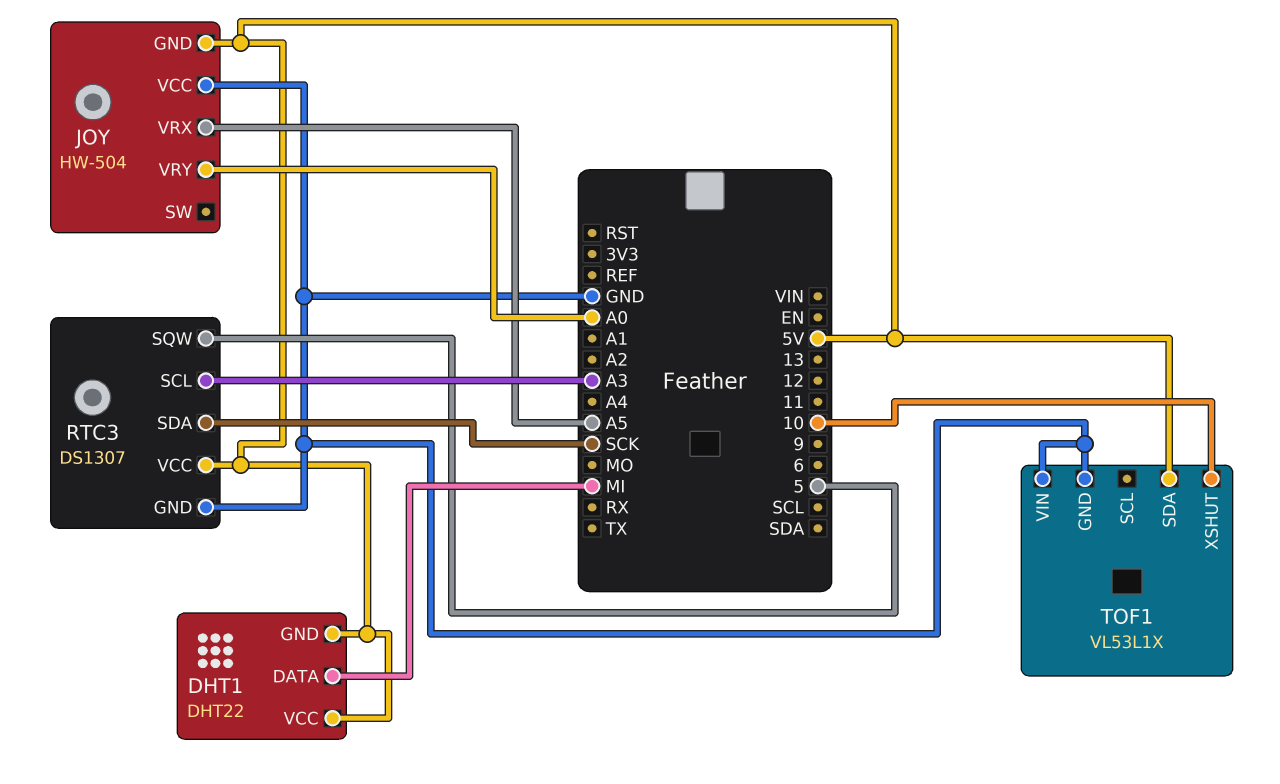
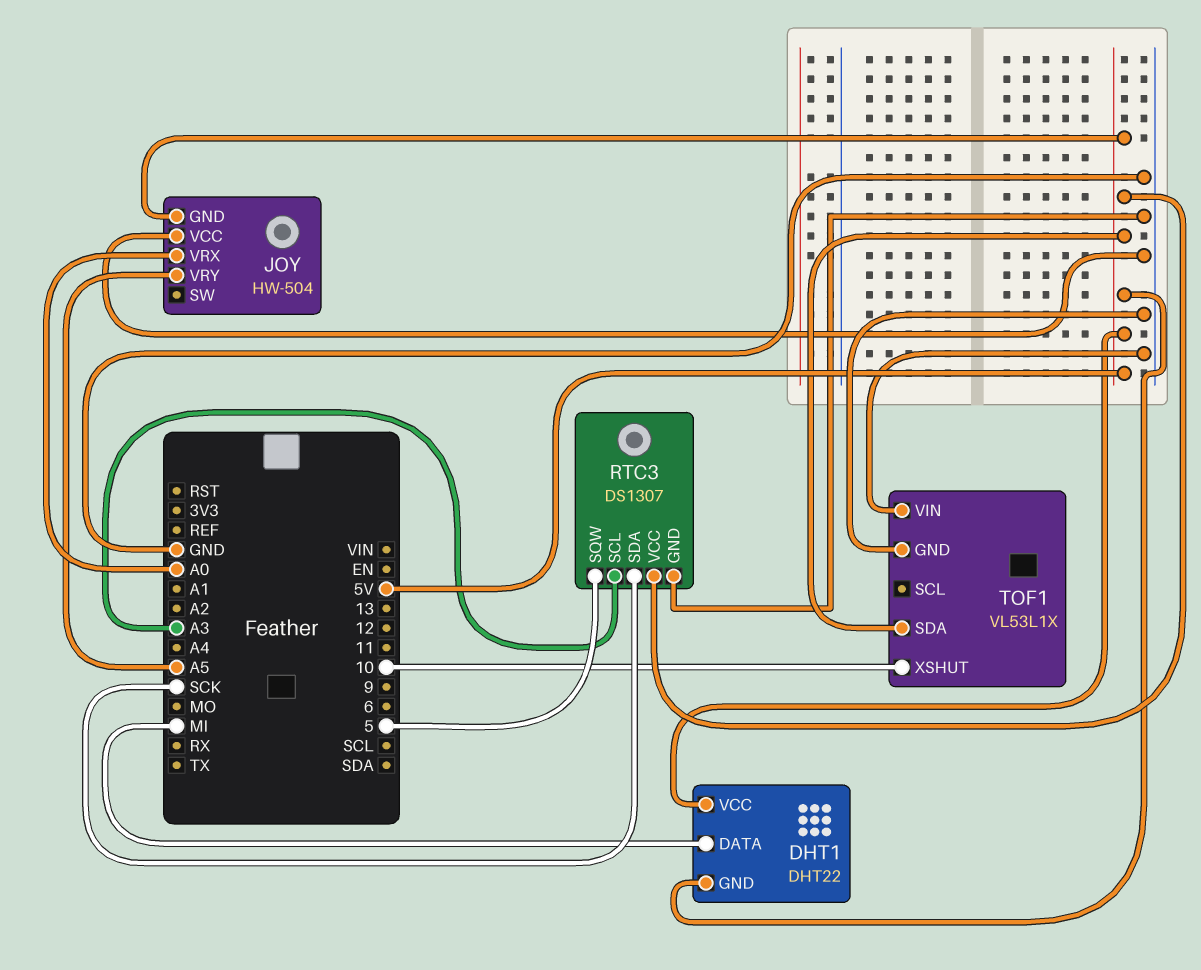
JOY pin VRX: A5 -> A0
JOY pin VRY: A0 -> A5

